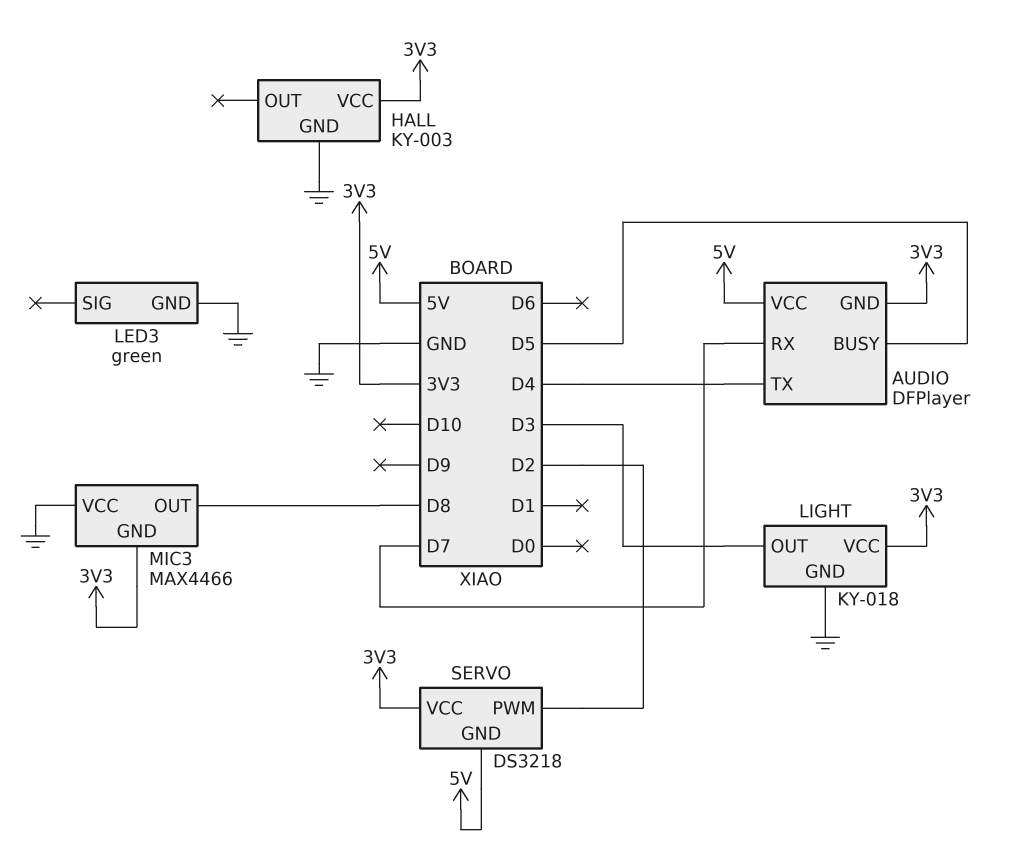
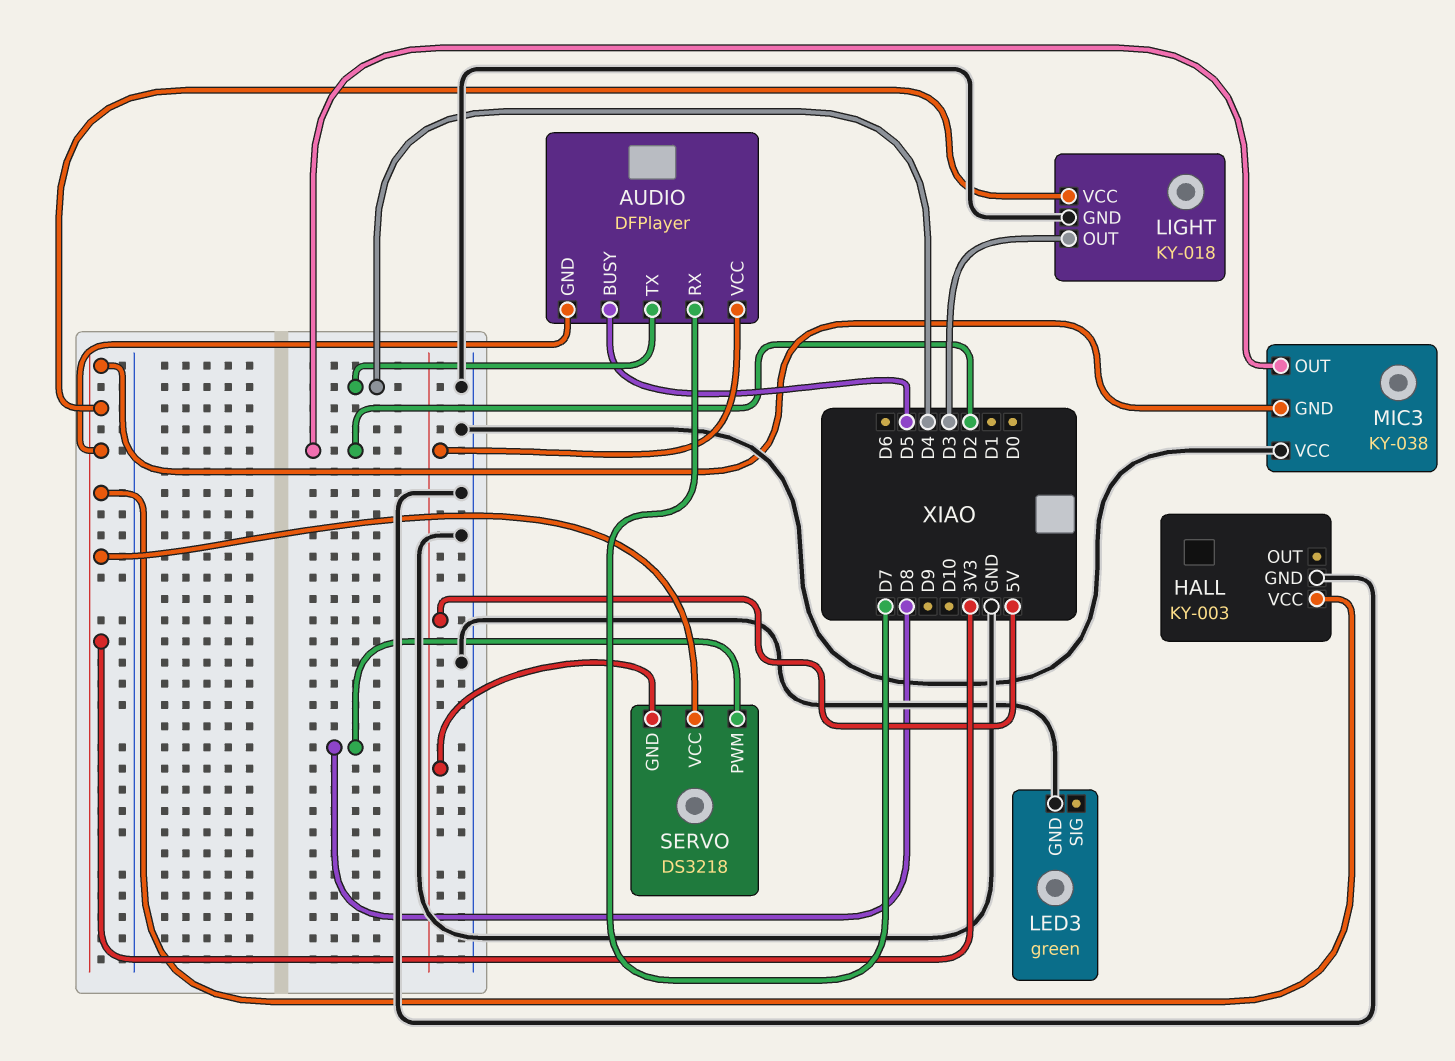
MIC3: MAX4466 -> KY-038
MIC3 pin OUT: D8 -> D2
SERVO pin PWM: D2 -> D8

